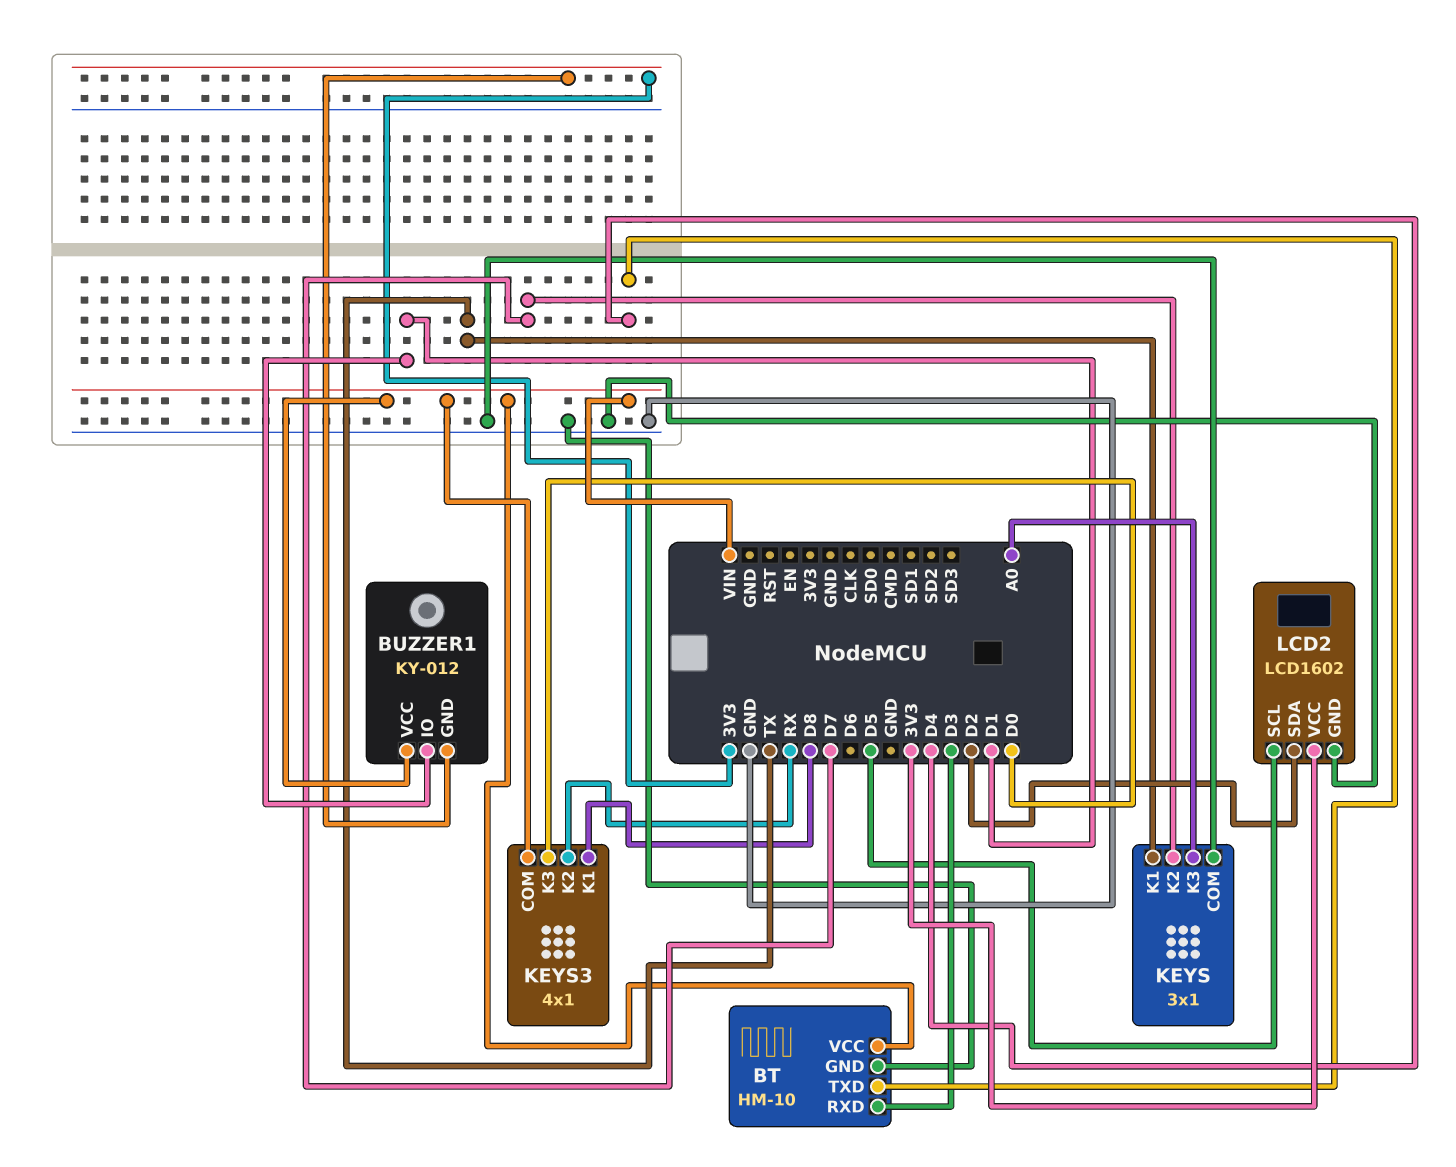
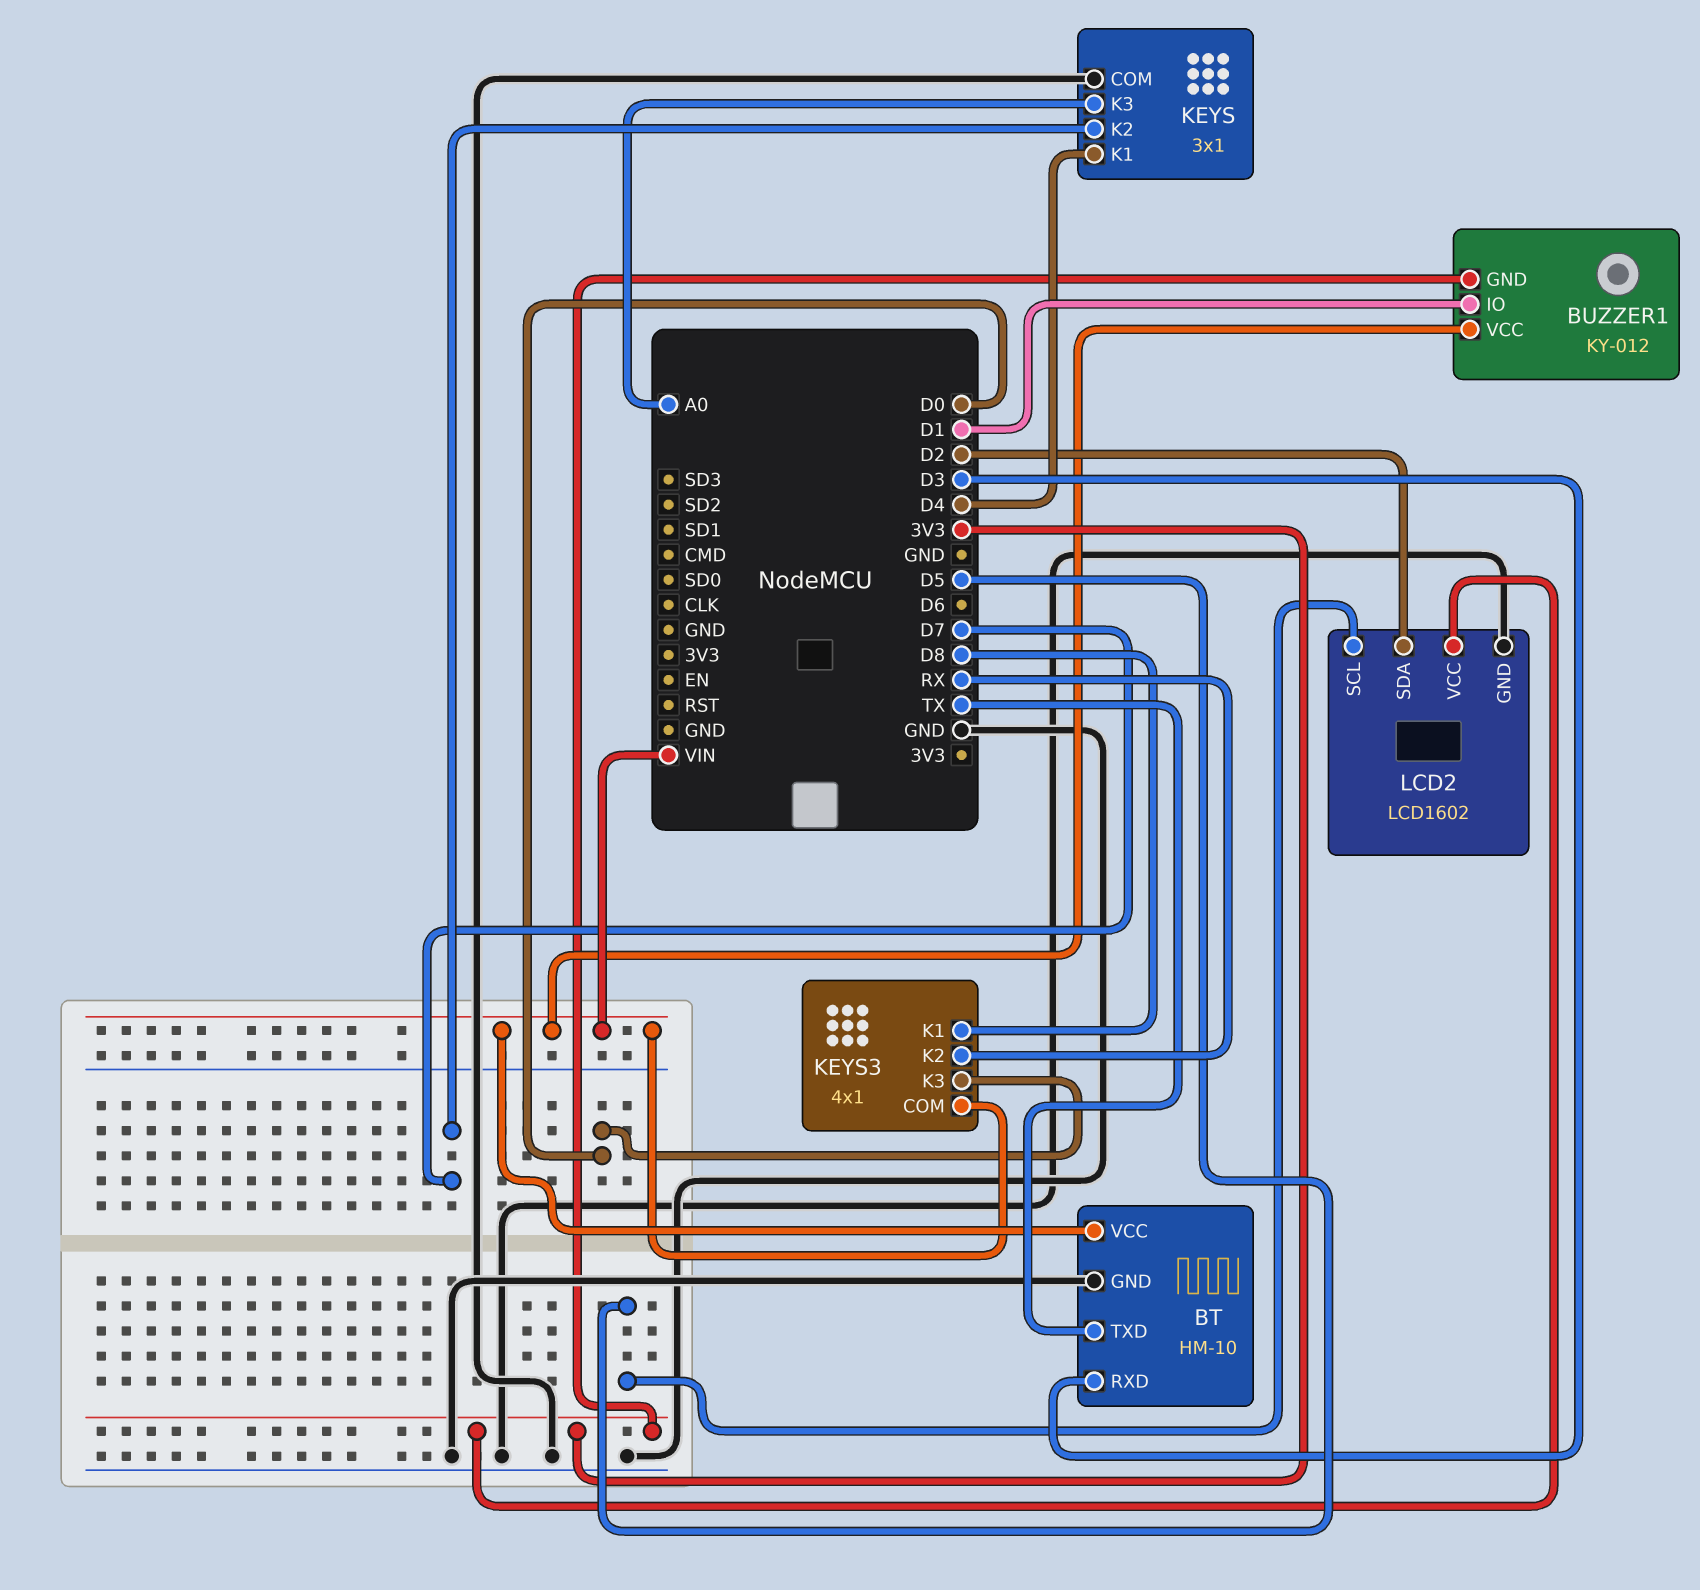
BT pin TXD: D4 -> TX
KEYS pin K1: TX -> D4

